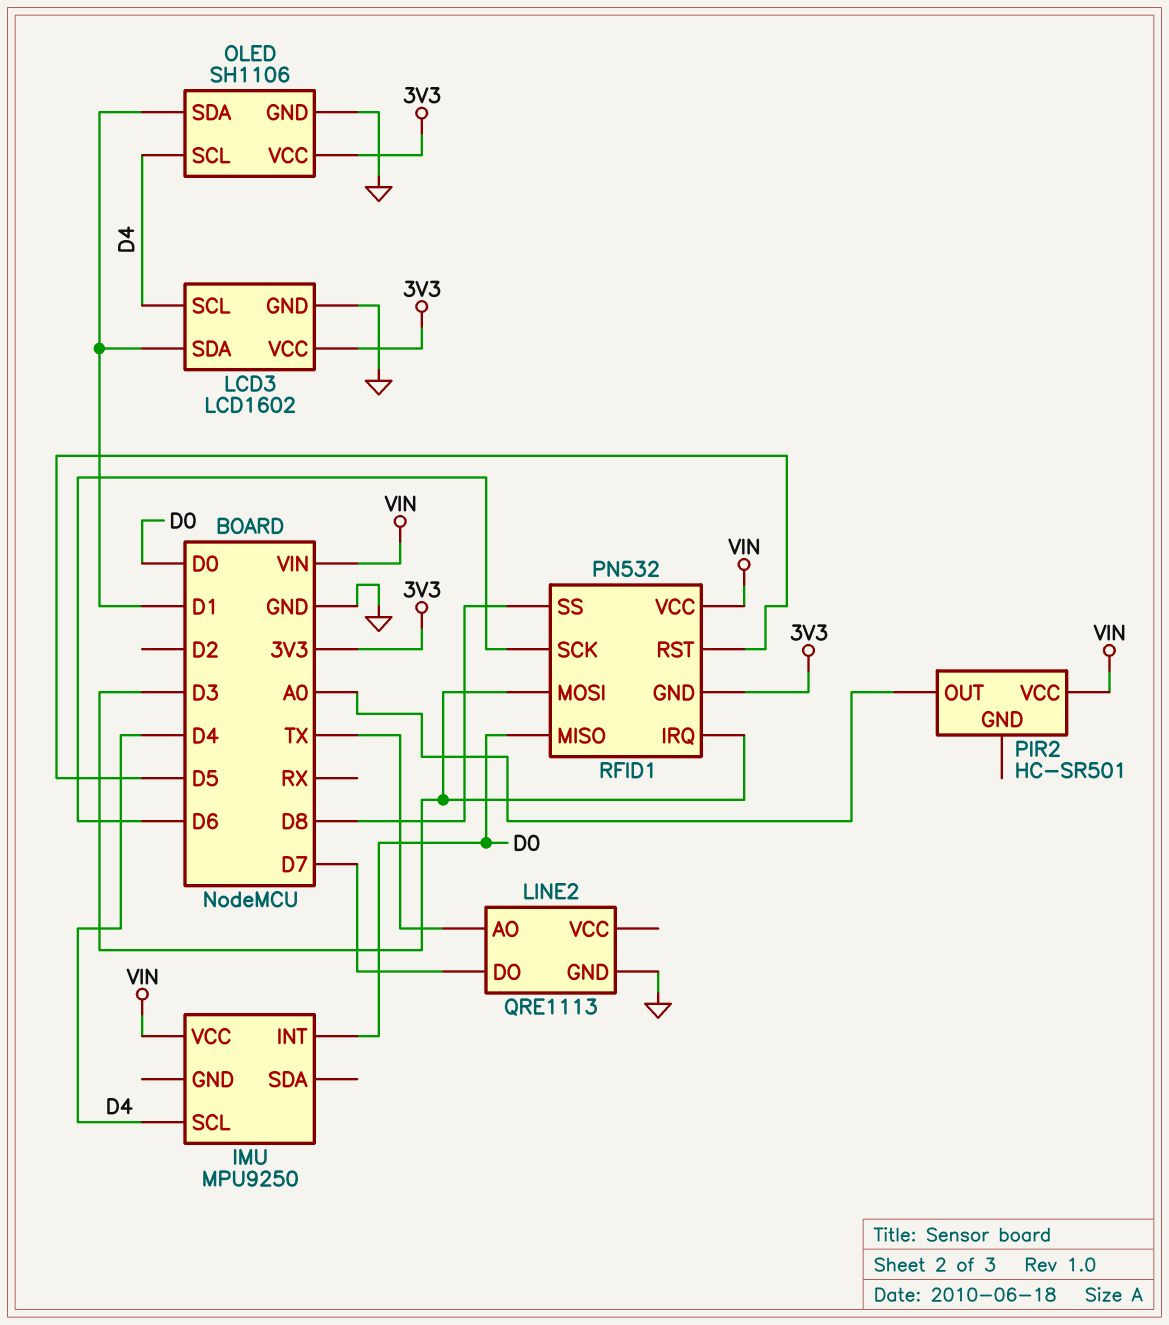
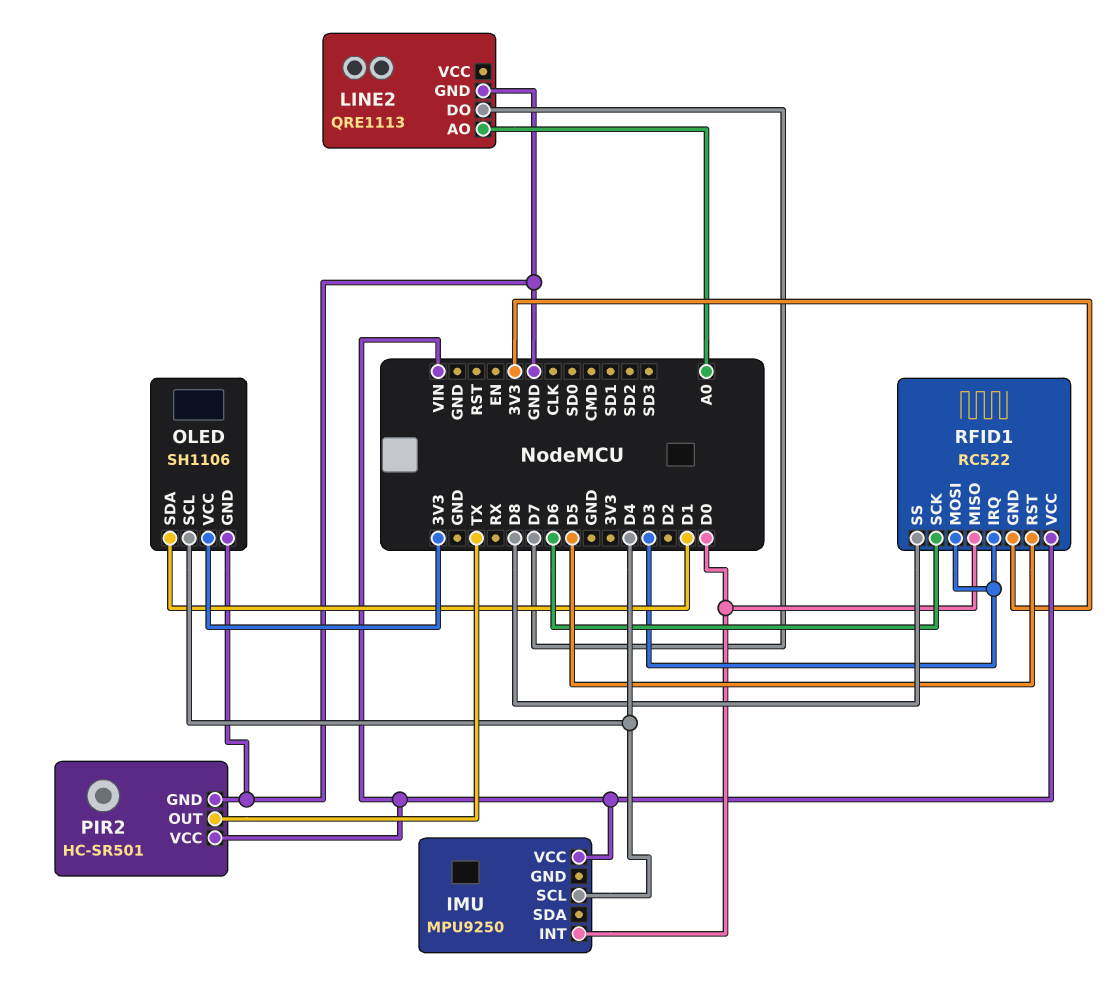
LCD3: LCD1602 -> none
LCD3 pin GND: GND -> none
LCD3 pin SCL: D4 -> none
LCD3 pin SDA: D1 -> none
LCD3 pin VCC: 3V3 -> none
LINE2 pin AO: TX -> A0
PIR2 pin GND: none -> GND
PIR2 pin OUT: A0 -> TX
RFID1: PN532 -> RC522

